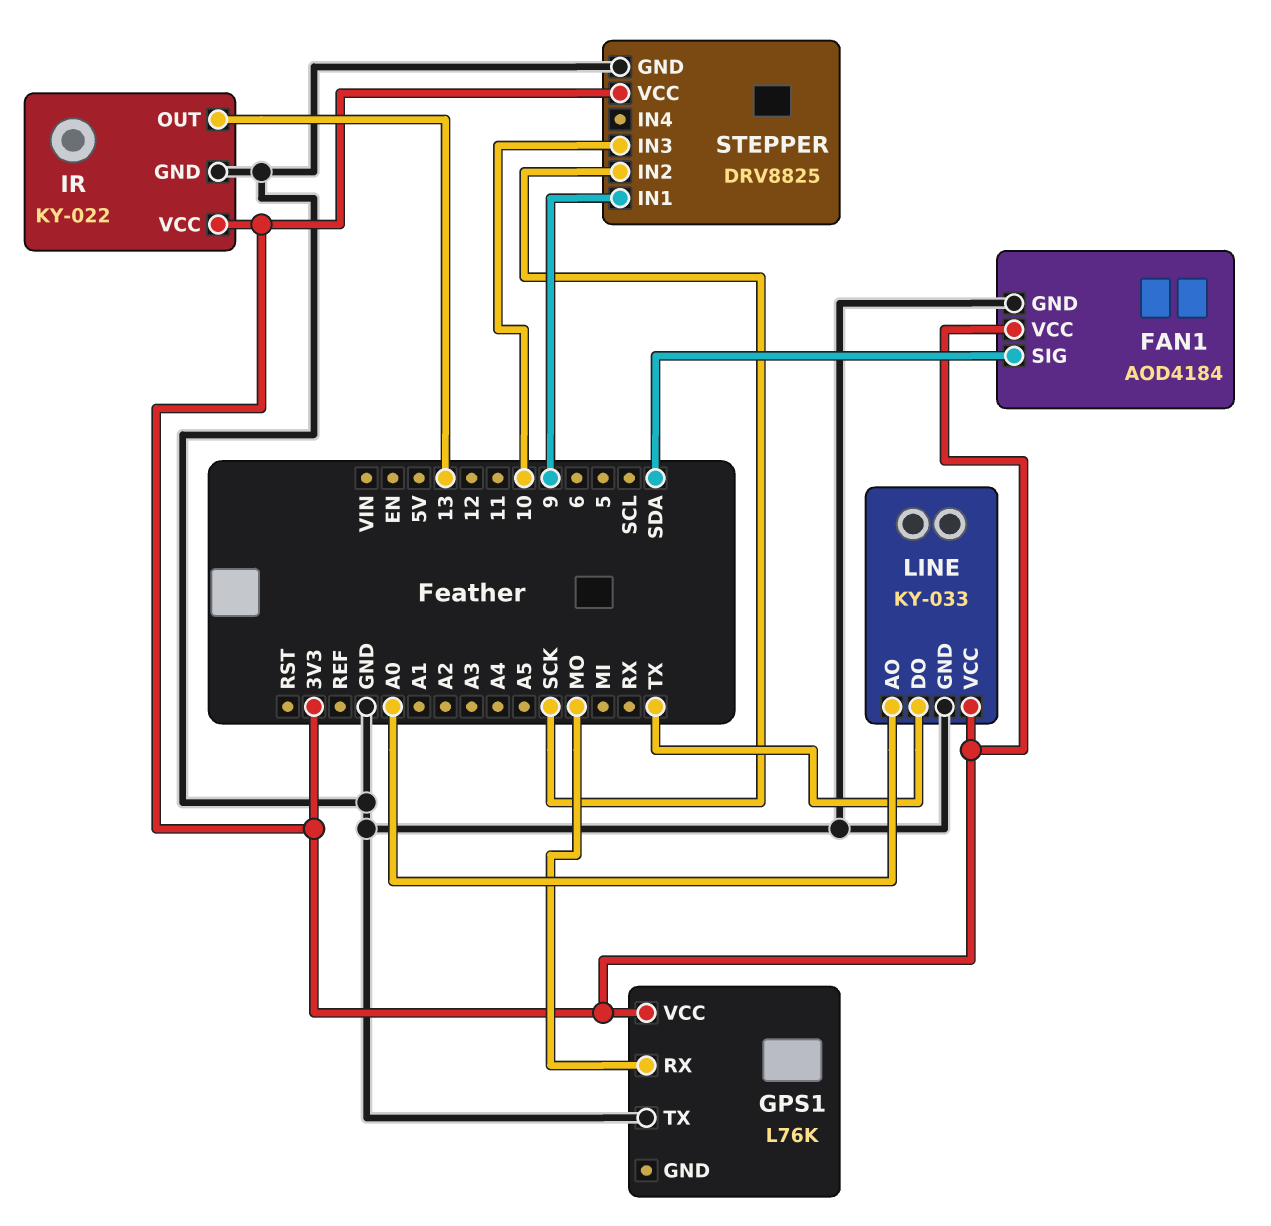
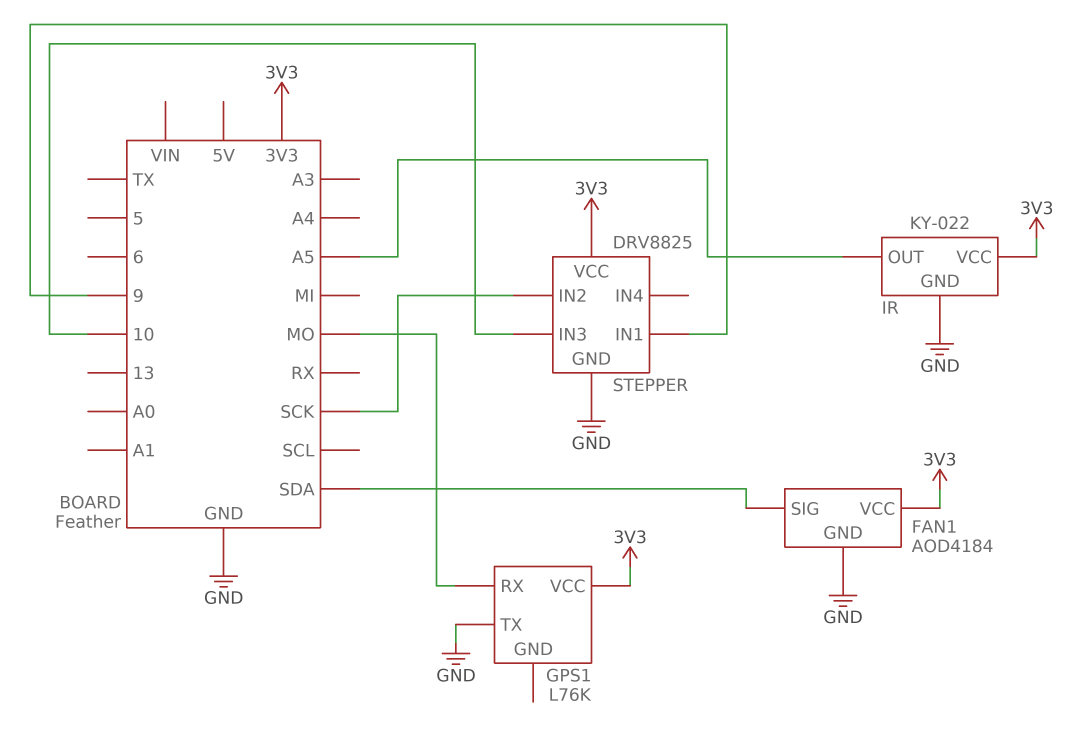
IR pin OUT: 13 -> A5
LINE: KY-033 -> none
LINE pin AO: A0 -> none
LINE pin DO: TX -> none
LINE pin GND: GND -> none
LINE pin VCC: 3V3 -> none

